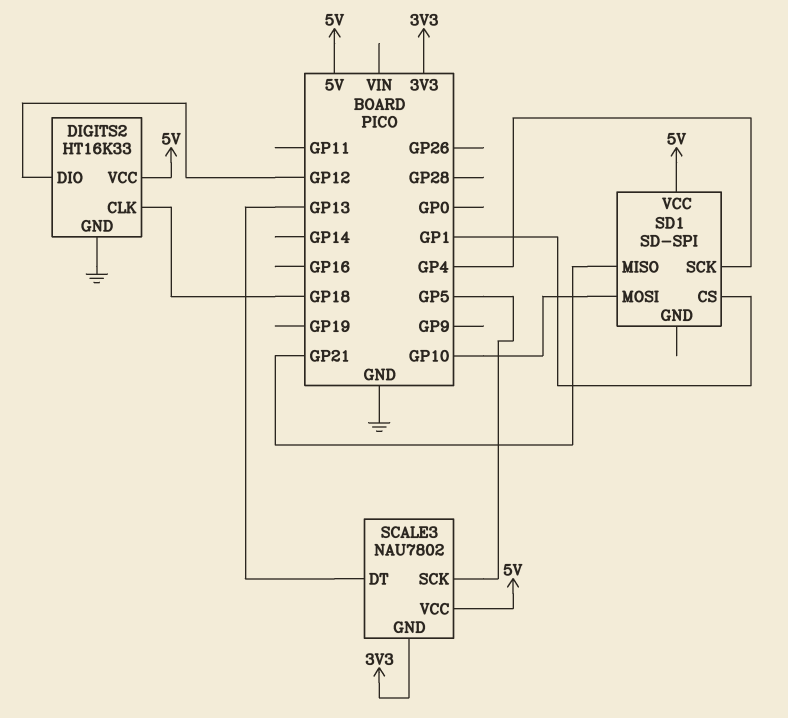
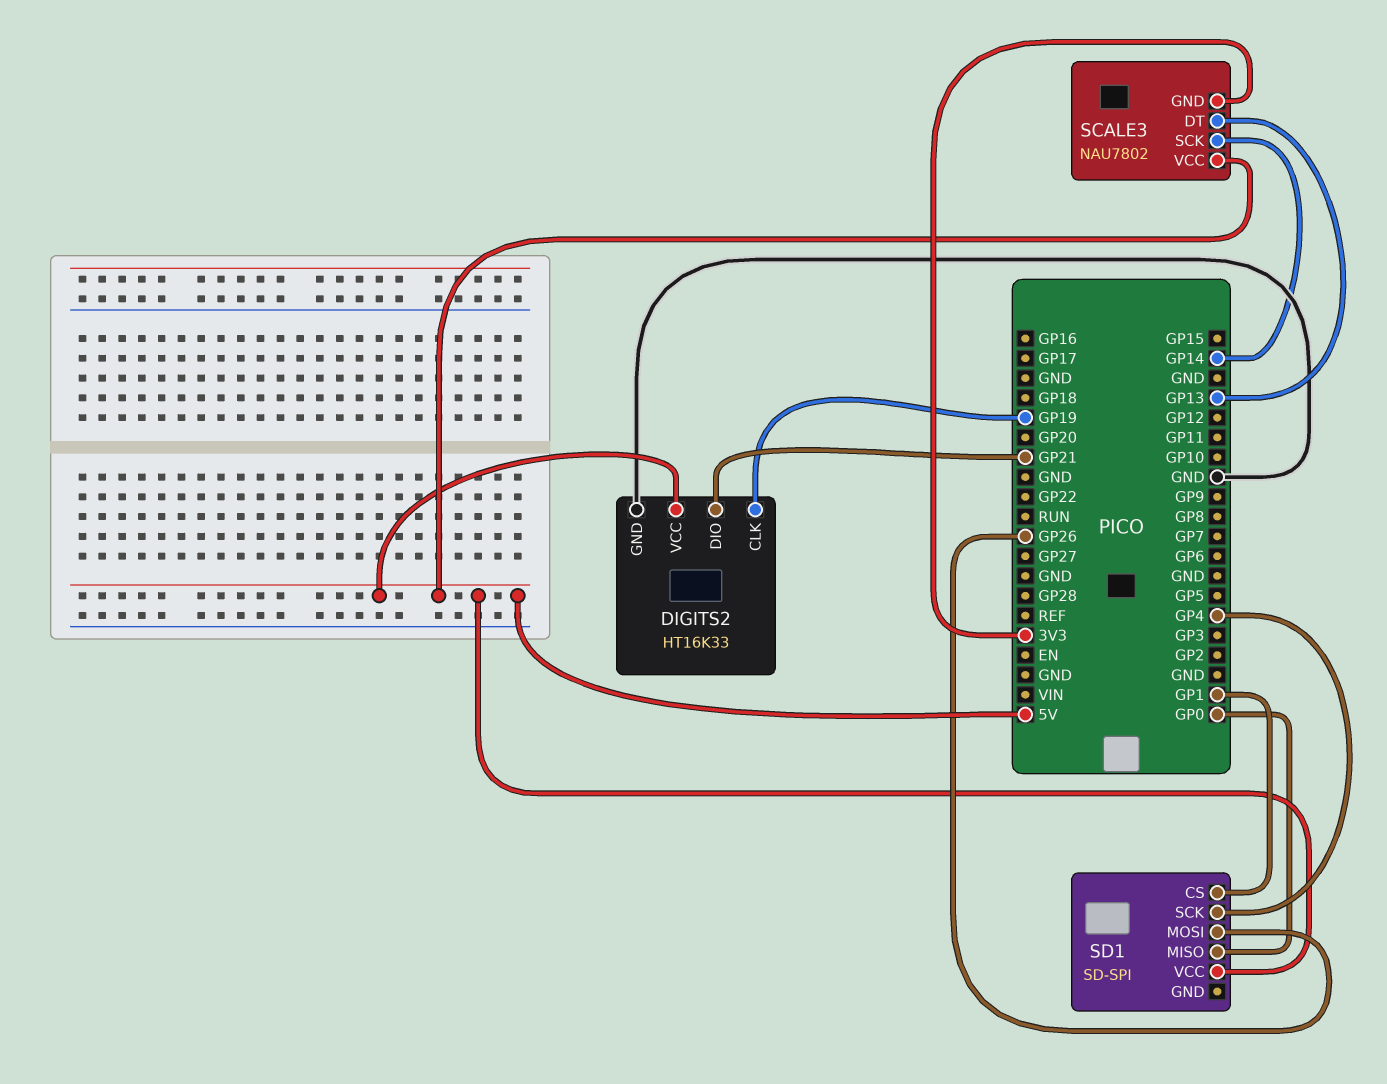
DIGITS2 pin CLK: GP18 -> GP19
DIGITS2 pin DIO: GP12 -> GP21
SCALE3 pin SCK: GP5 -> GP14
SD1 pin MISO: GP21 -> GP0
SD1 pin MOSI: GP10 -> GP26

